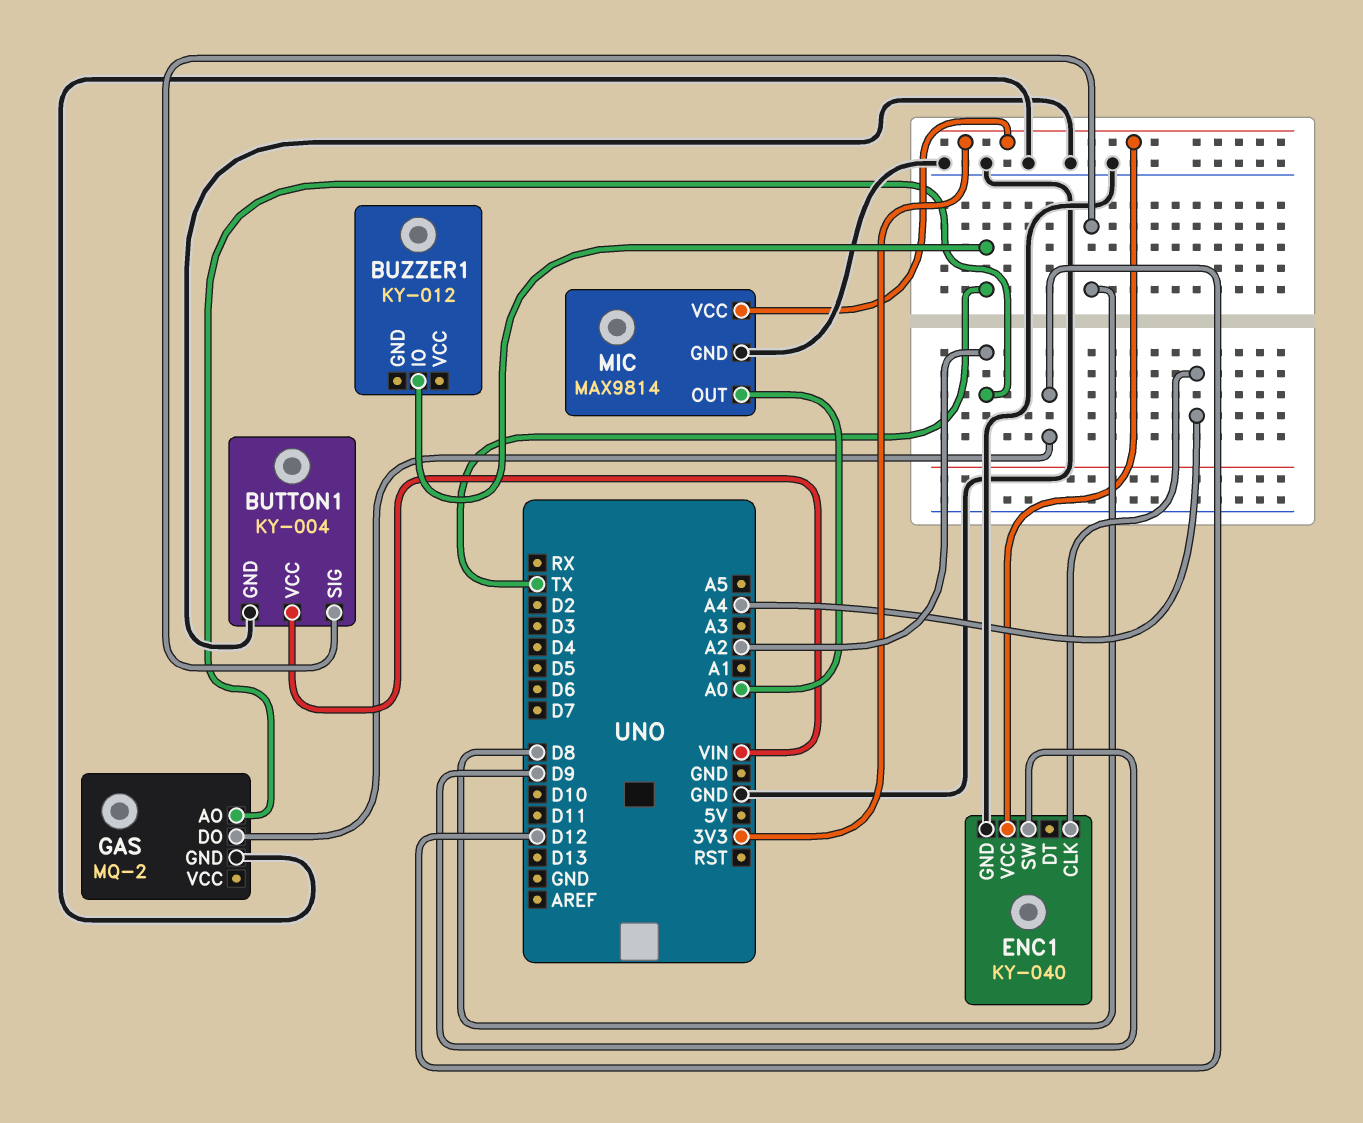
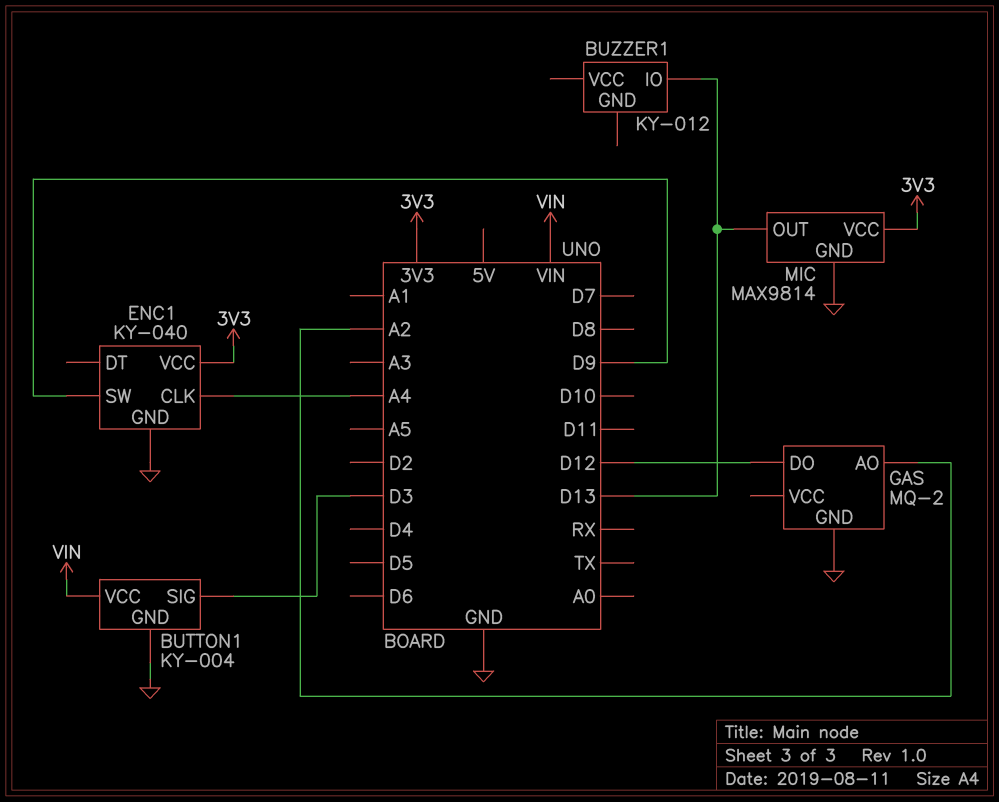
BUTTON1 pin SIG: D8 -> D3
BUZZER1 pin IO: TX -> D13
MIC pin OUT: A0 -> D13

